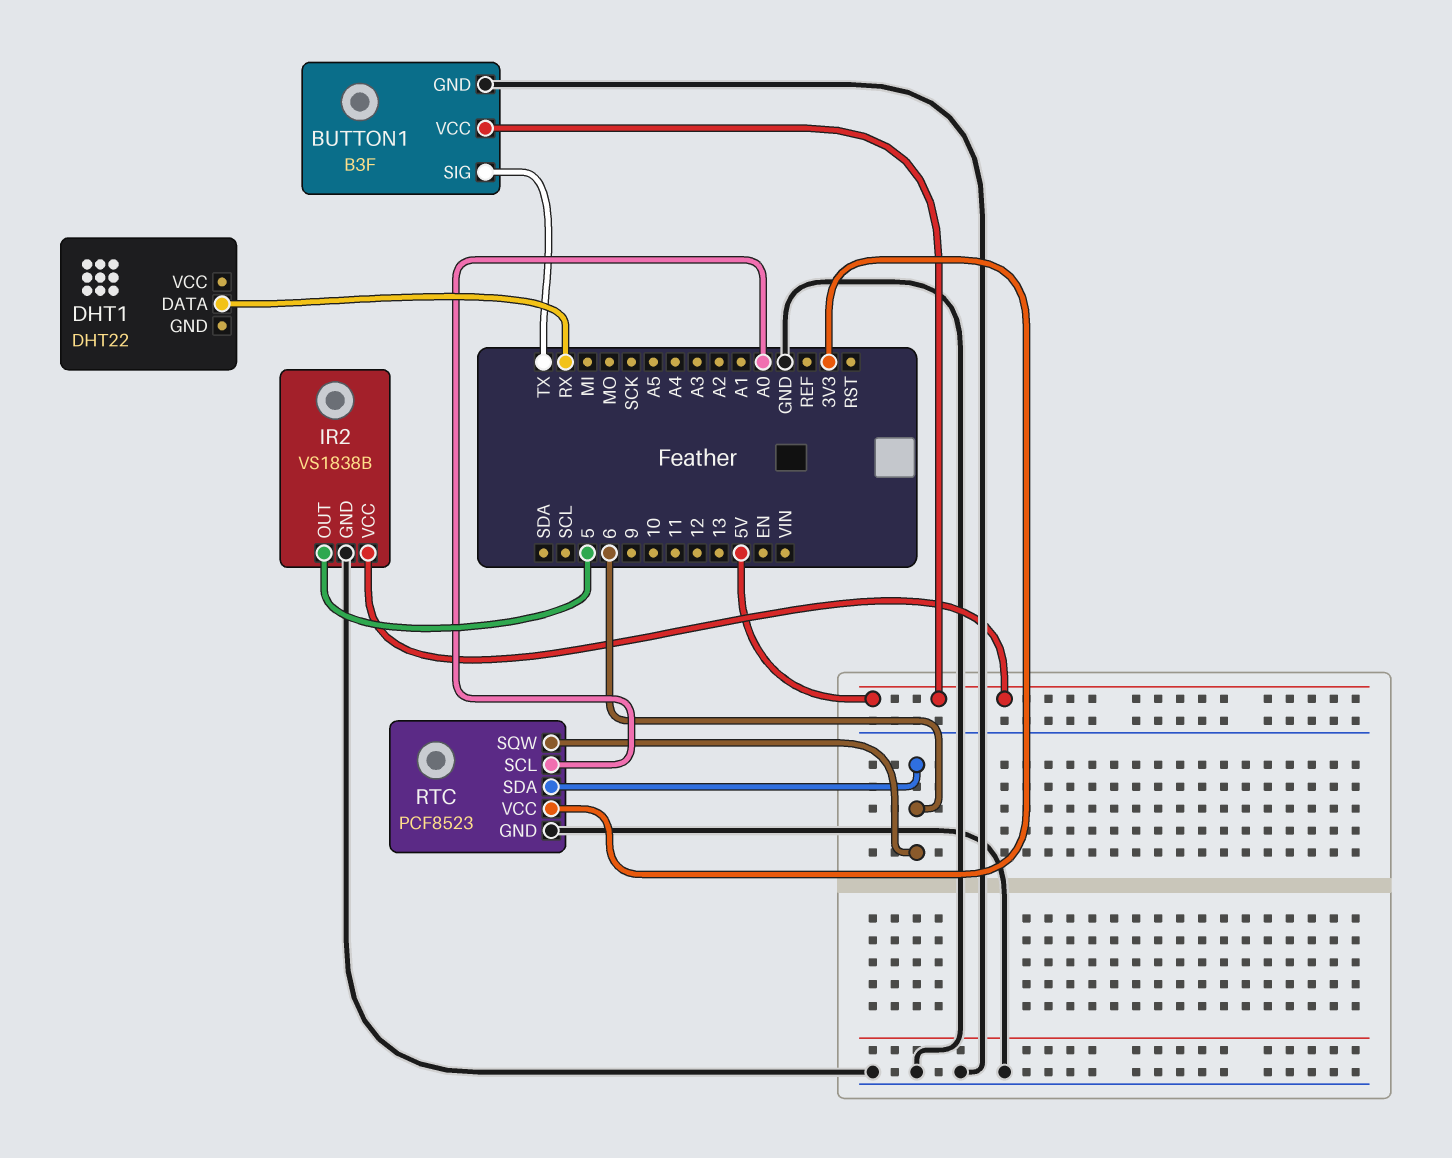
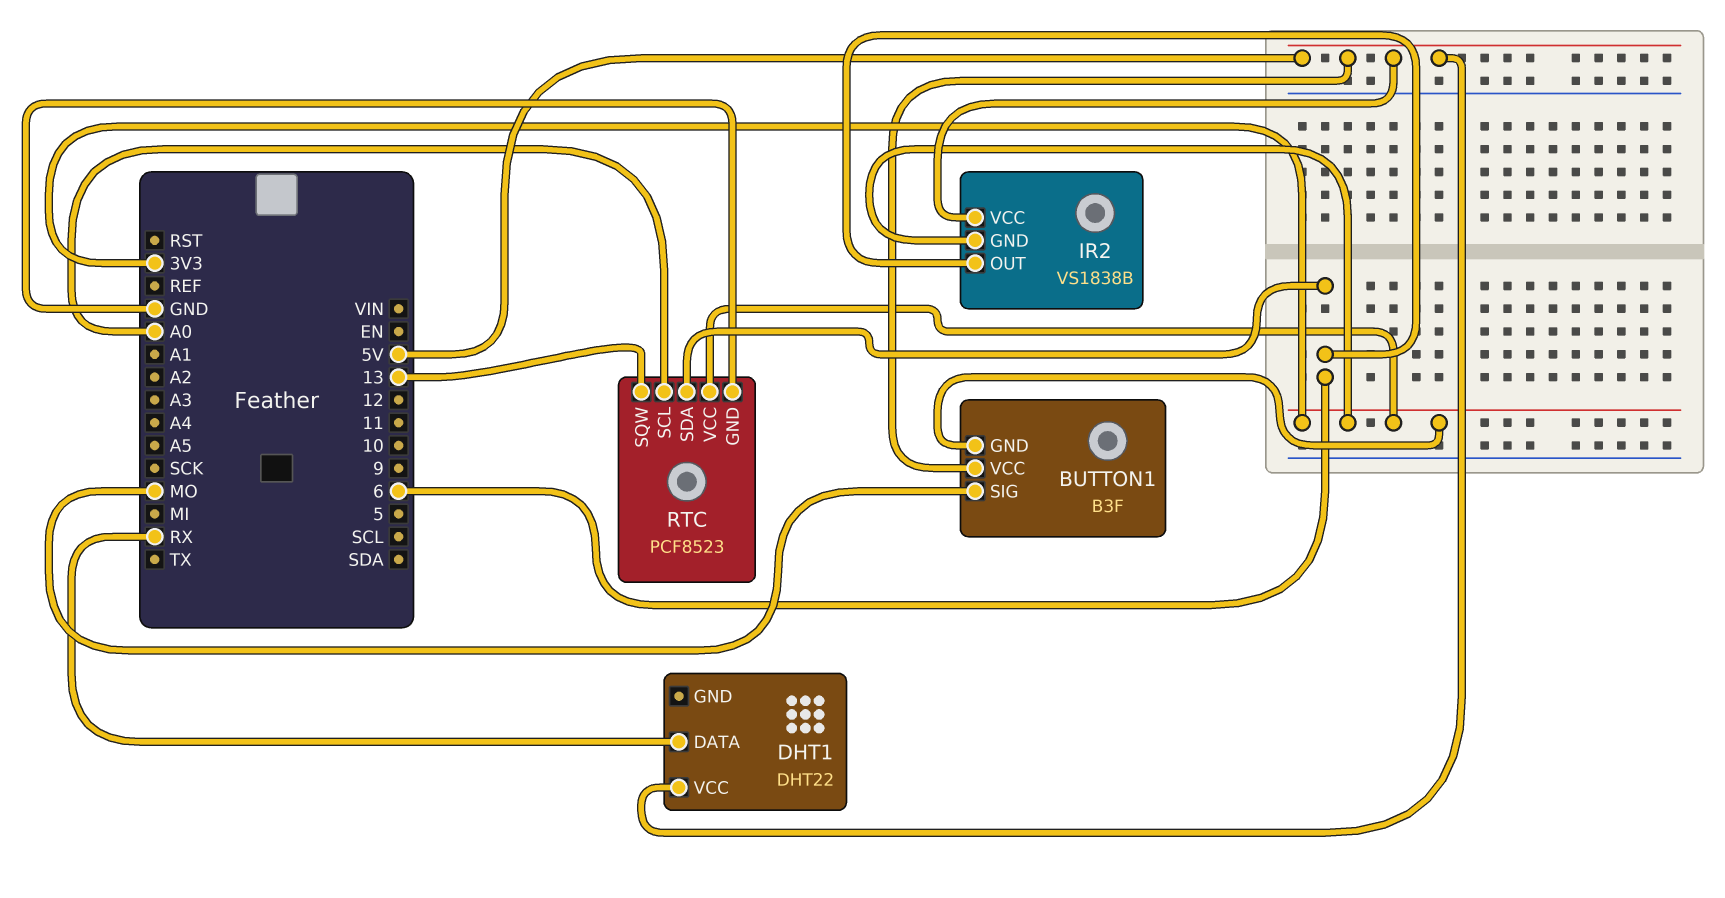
BUTTON1 pin GND: GND -> 3V3
BUTTON1 pin SIG: TX -> MO
DHT1 pin VCC: none -> 5V
IR2 pin GND: GND -> 3V3
IR2 pin OUT: 5 -> 6
RTC pin SQW: 6 -> 13

